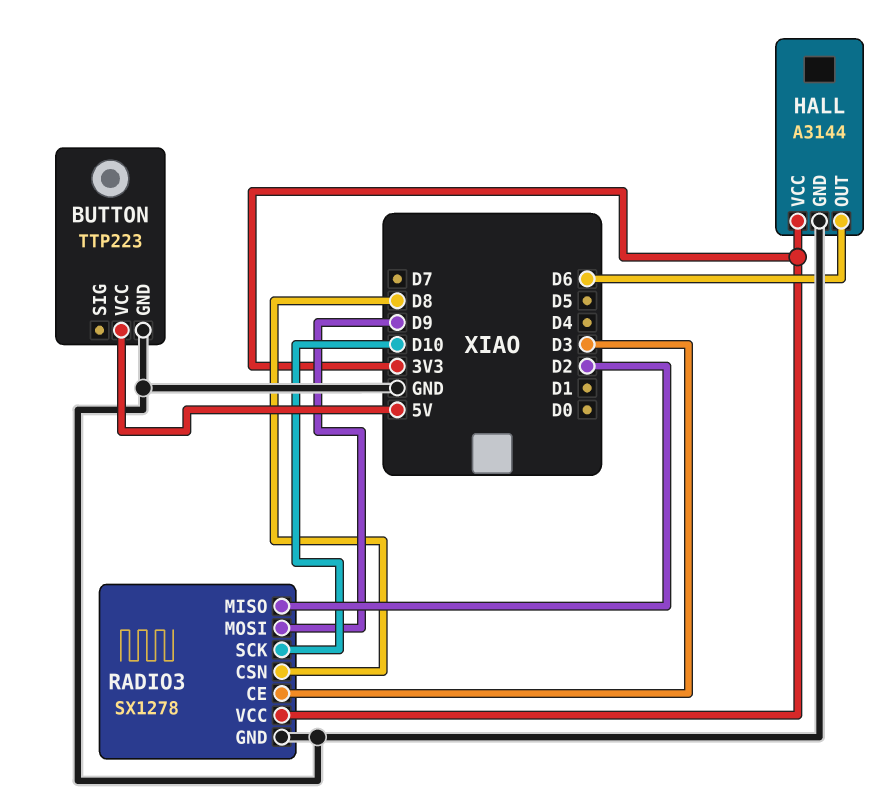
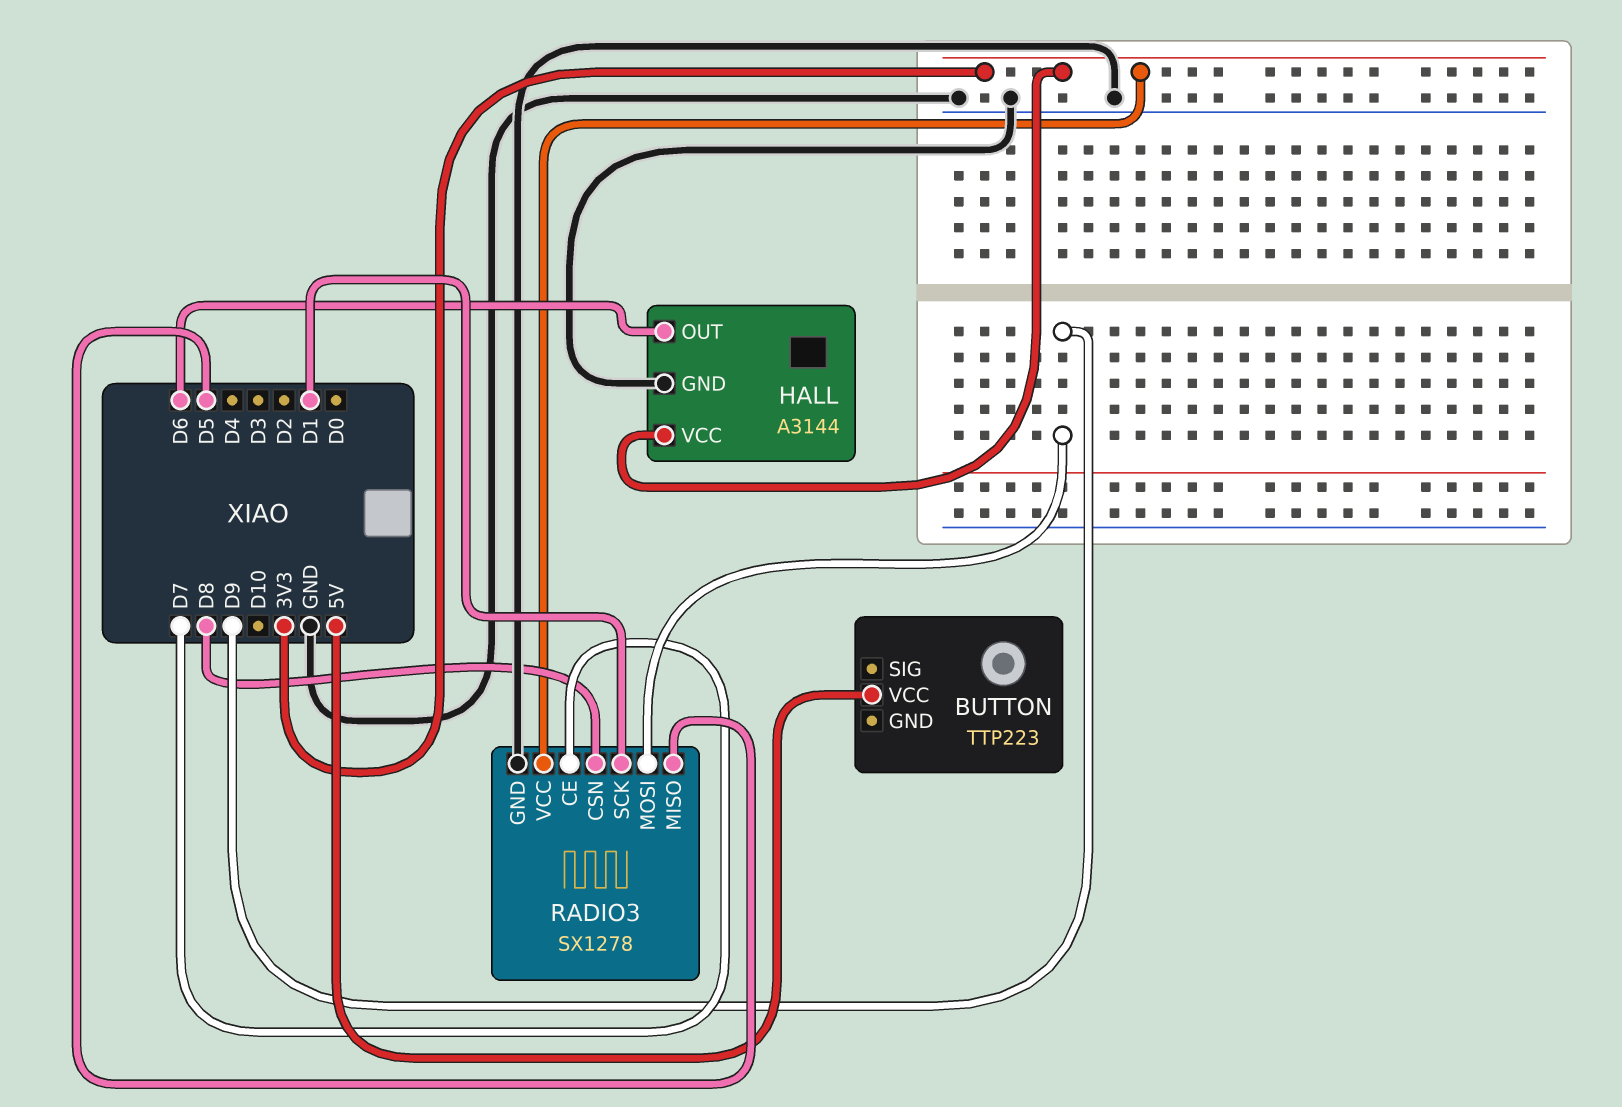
BUTTON pin GND: GND -> none
RADIO3 pin CE: D3 -> D7
RADIO3 pin MISO: D2 -> D5
RADIO3 pin SCK: D10 -> D1

